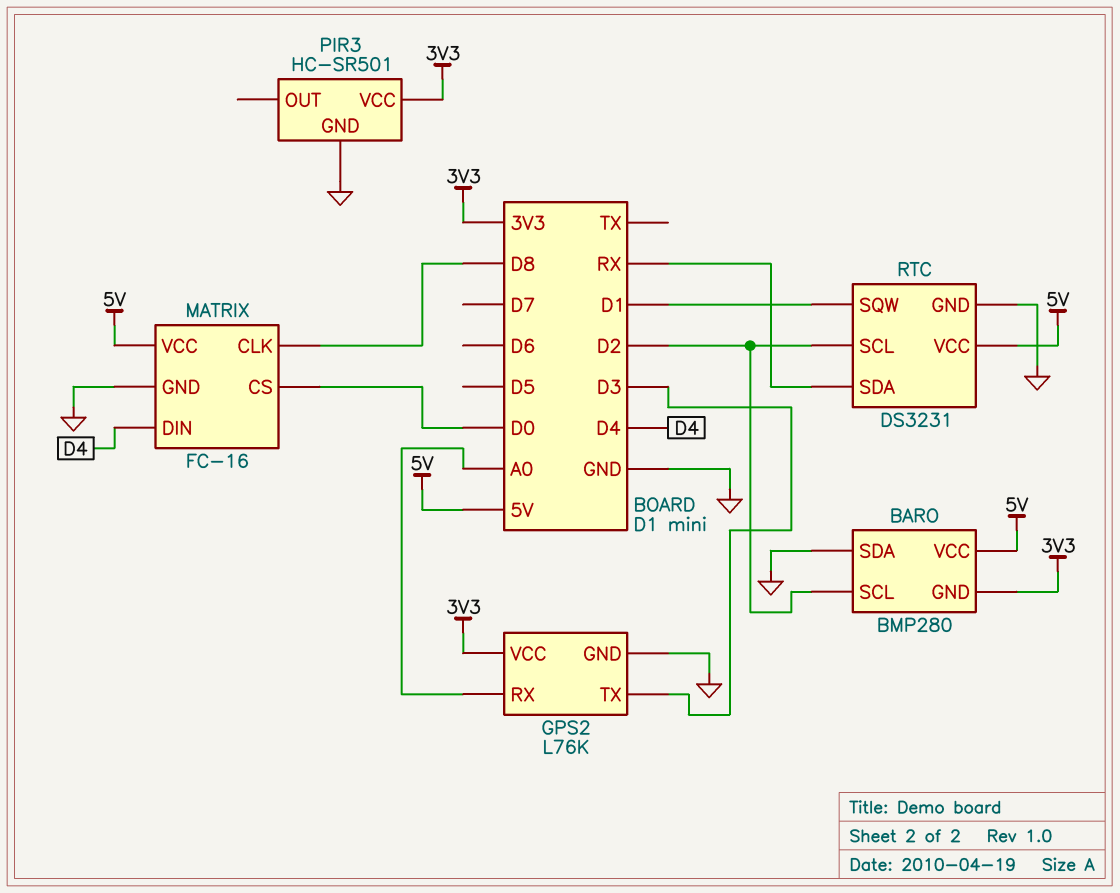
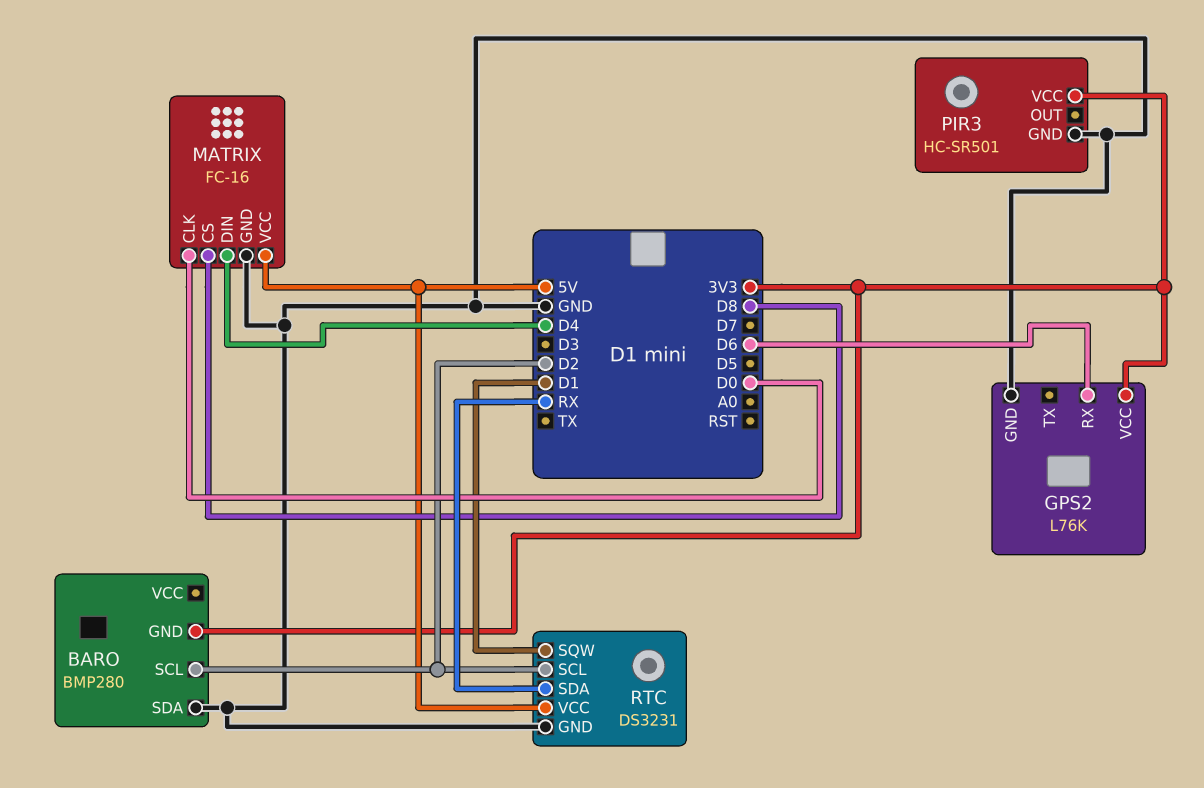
BARO pin VCC: 5V -> none
GPS2 pin RX: A0 -> D6
GPS2 pin TX: D3 -> none
MATRIX pin CLK: D8 -> D0
MATRIX pin CS: D0 -> D8

